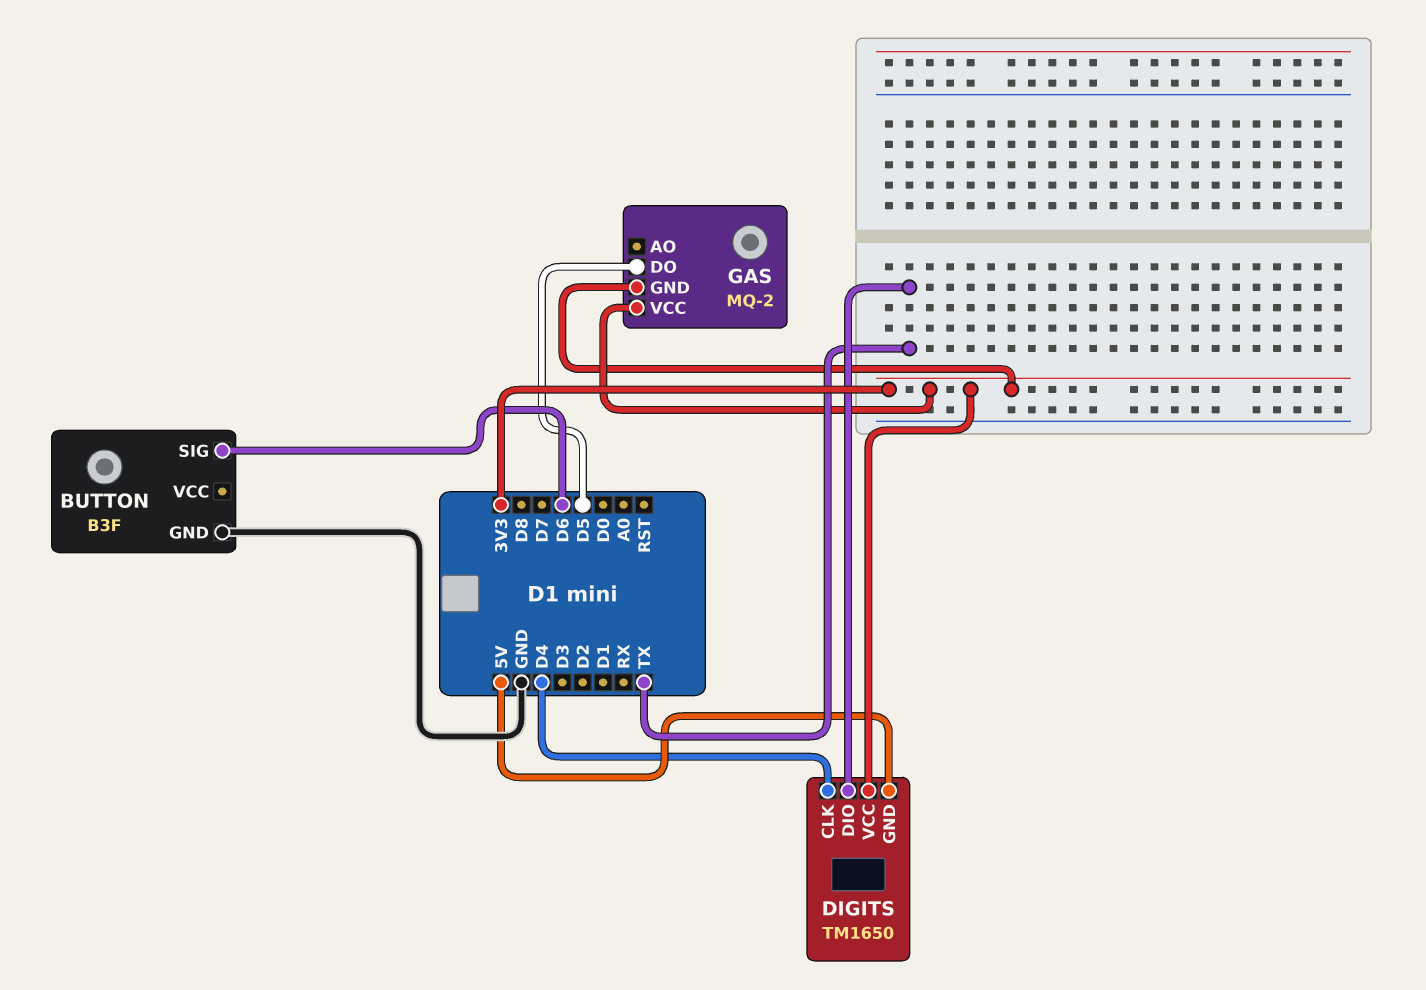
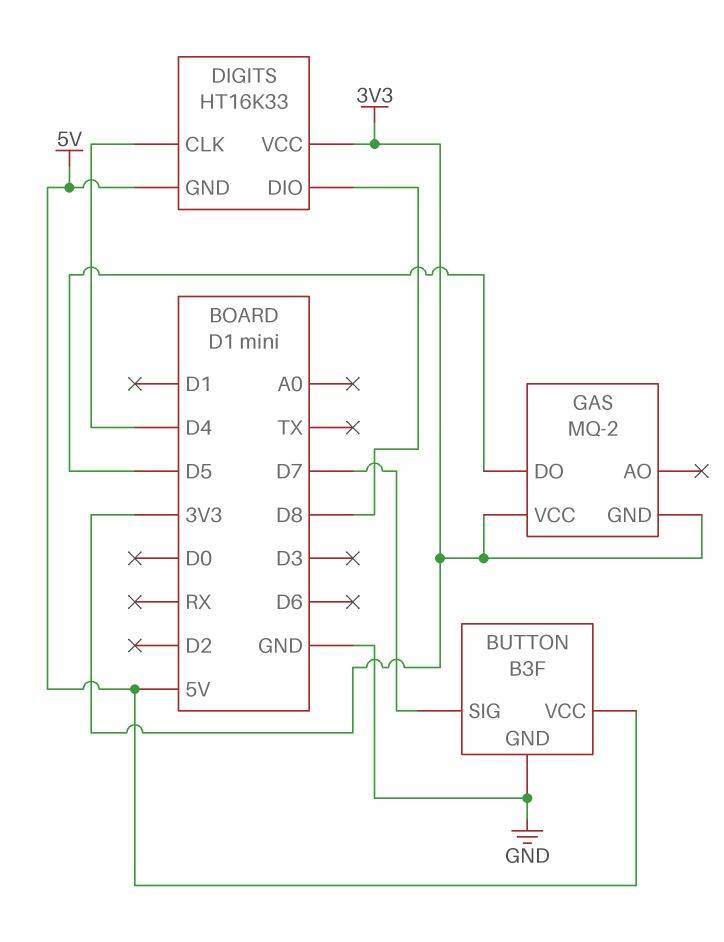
BUTTON pin SIG: D6 -> D7
BUTTON pin VCC: none -> 5V
DIGITS: TM1650 -> HT16K33
DIGITS pin DIO: TX -> D8

